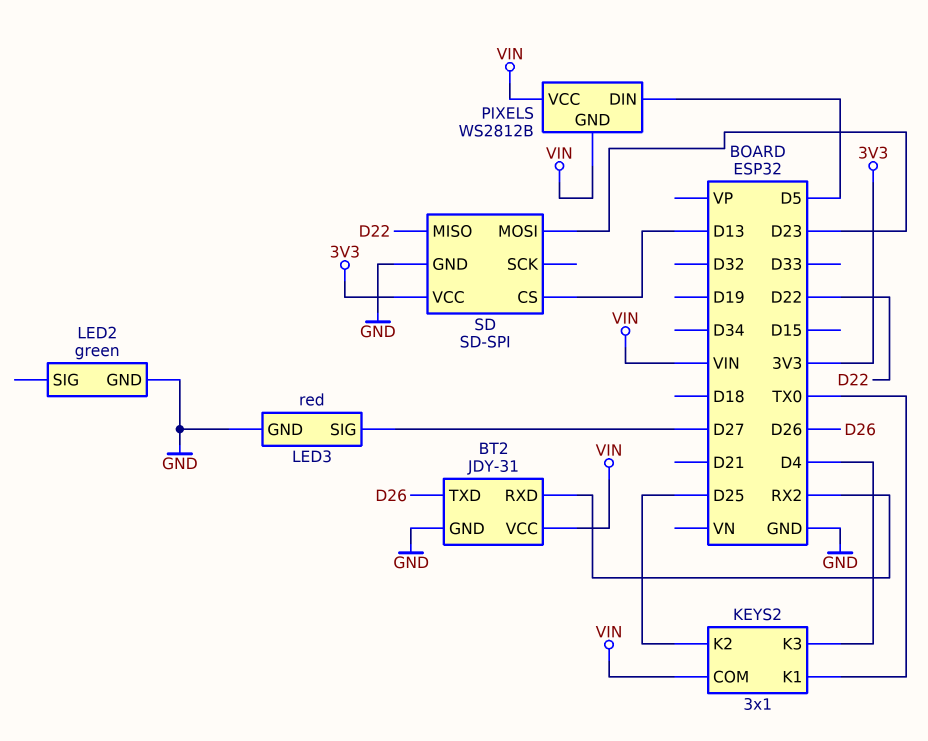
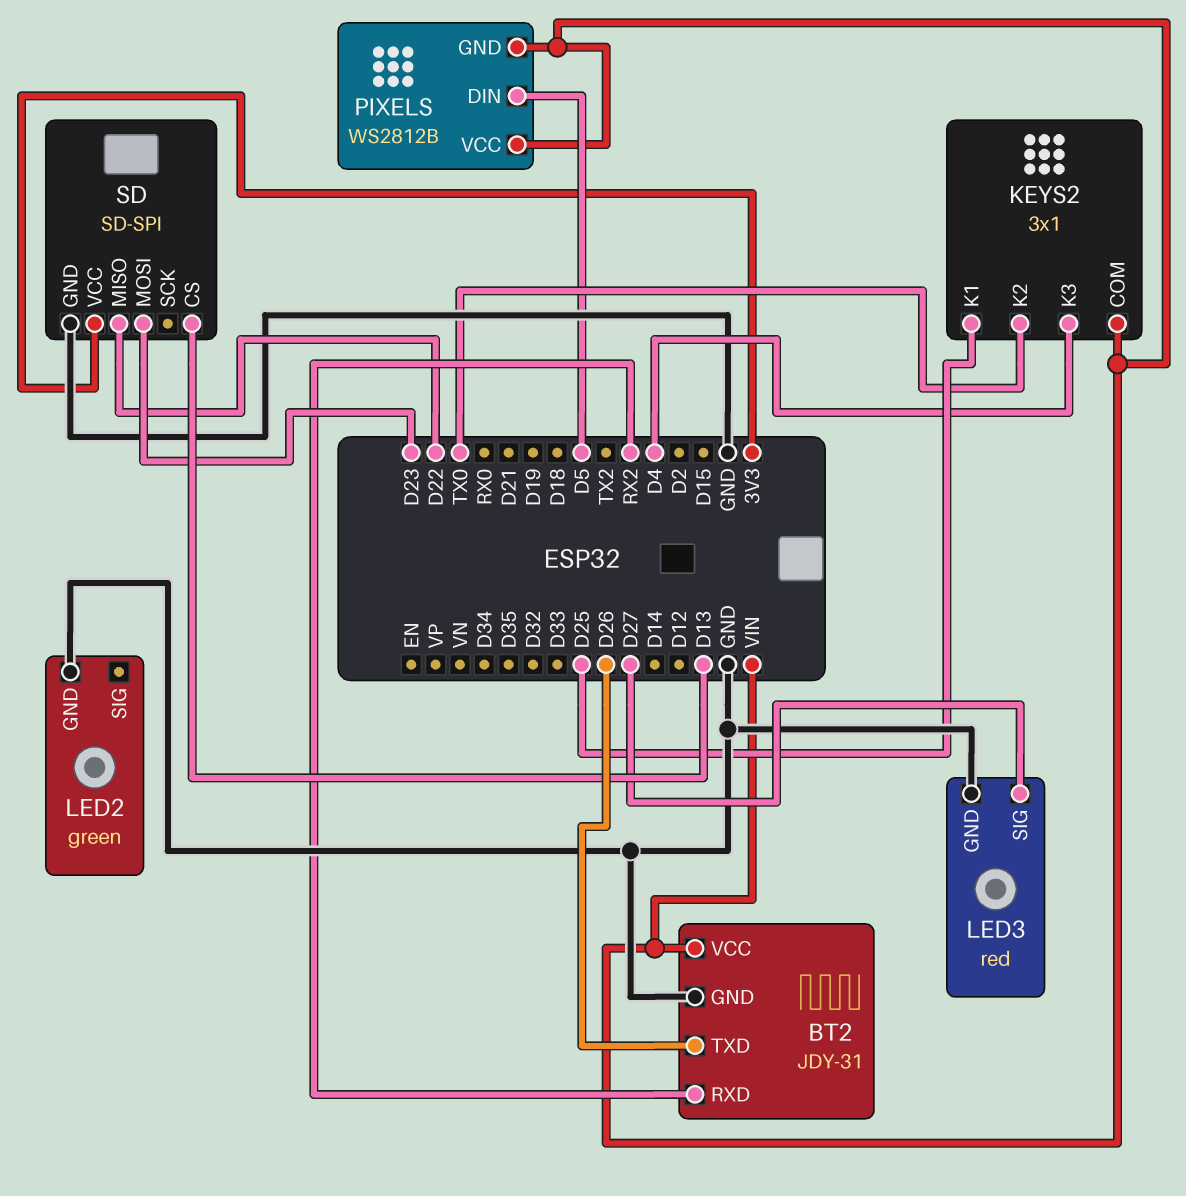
KEYS2 pin K1: TX0 -> D25
KEYS2 pin K2: D25 -> TX0

